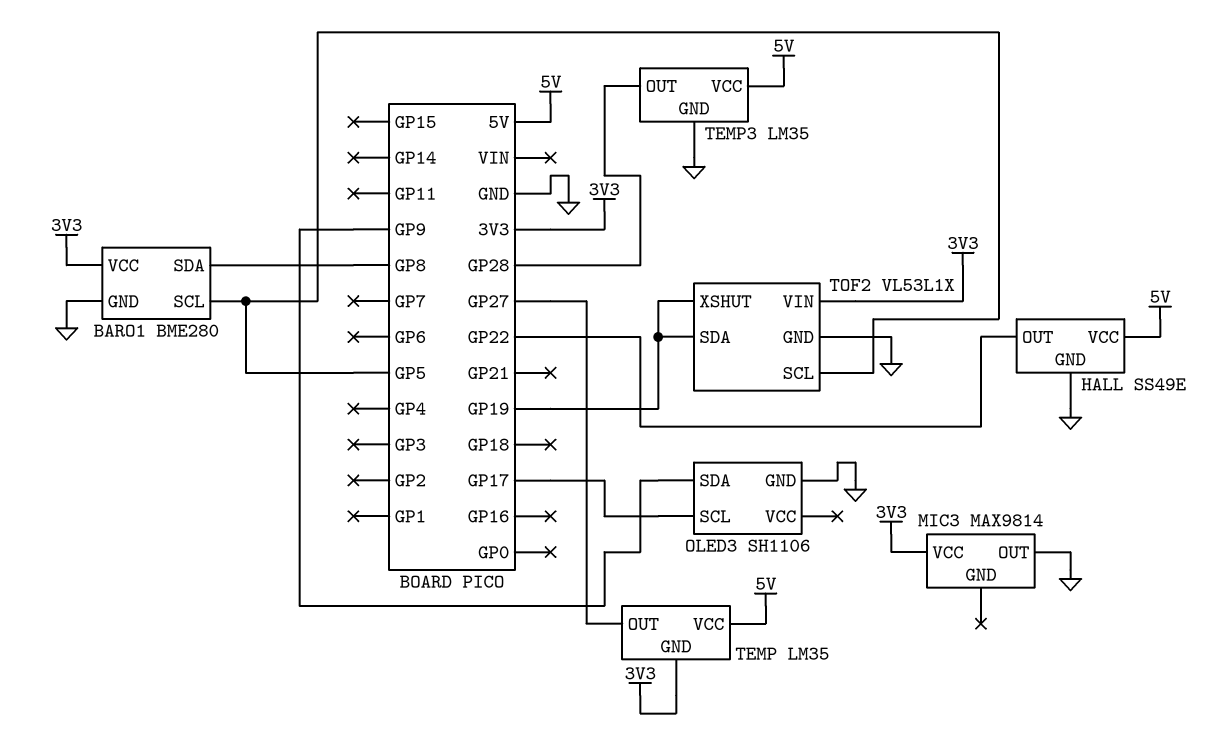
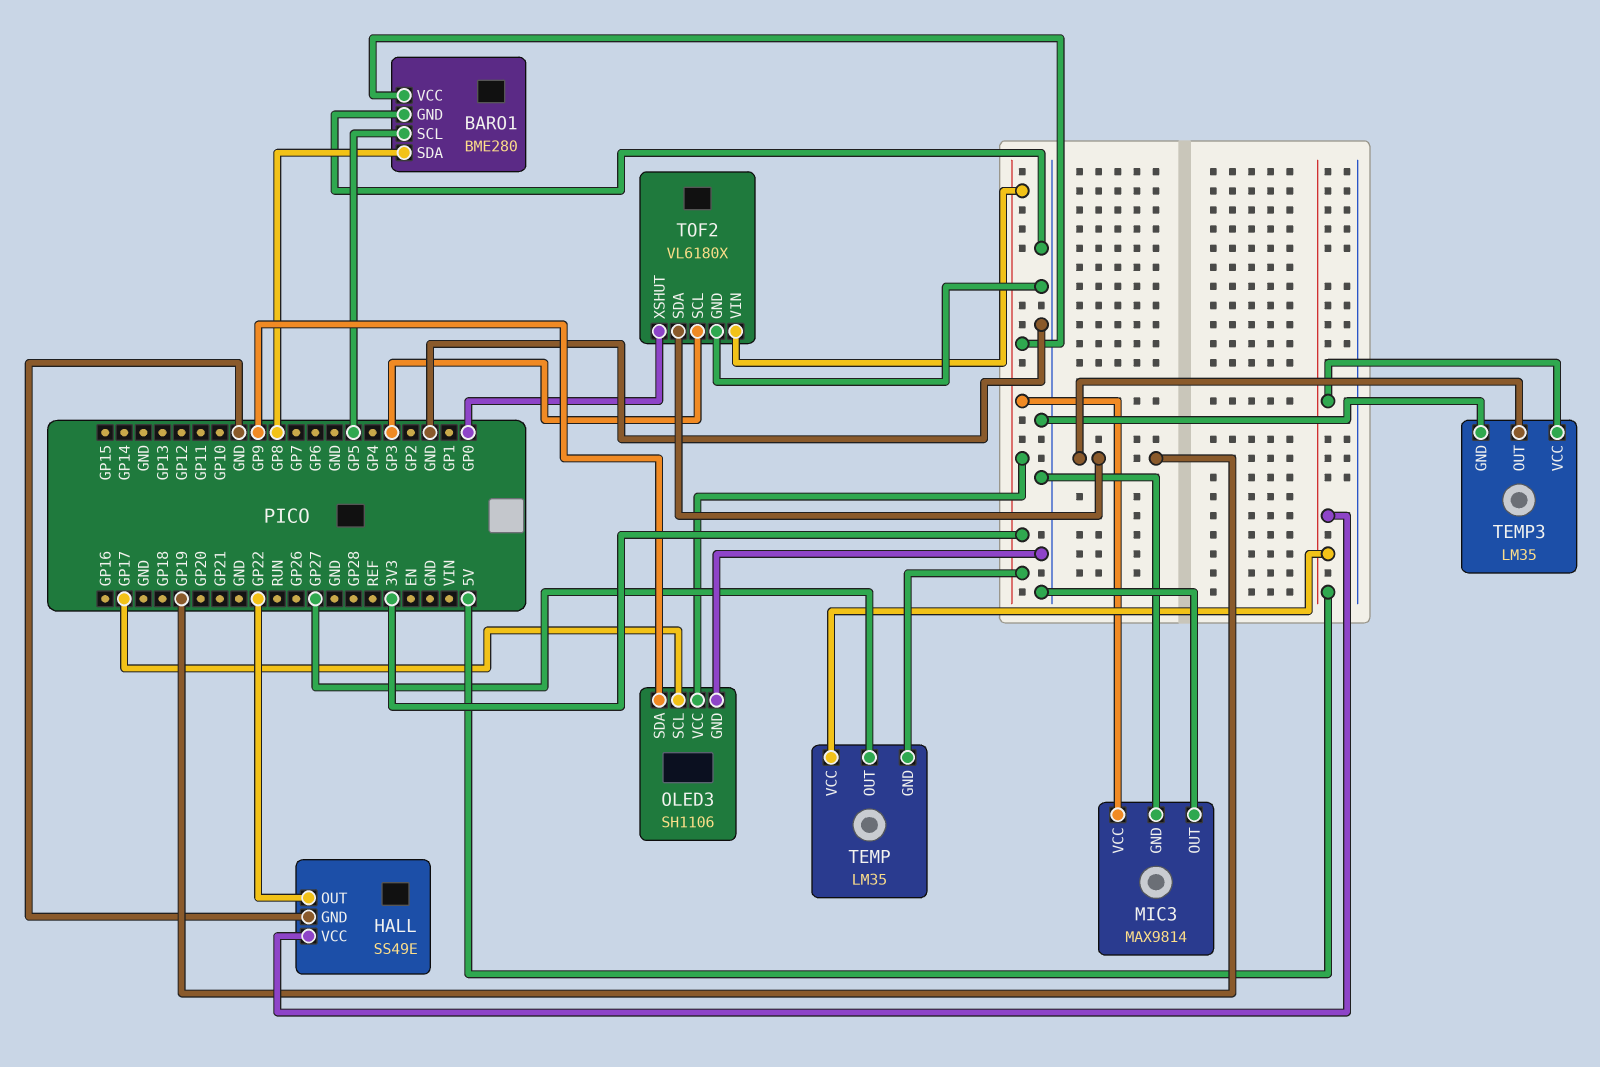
MIC3 pin GND: none -> GND
OLED3 pin VCC: none -> 3V3
TEMP3 pin OUT: GP28 -> GP19
TOF2: VL53L1X -> VL6180X
TOF2 pin SCL: GP5 -> GP3
TOF2 pin XSHUT: GP19 -> GP0

